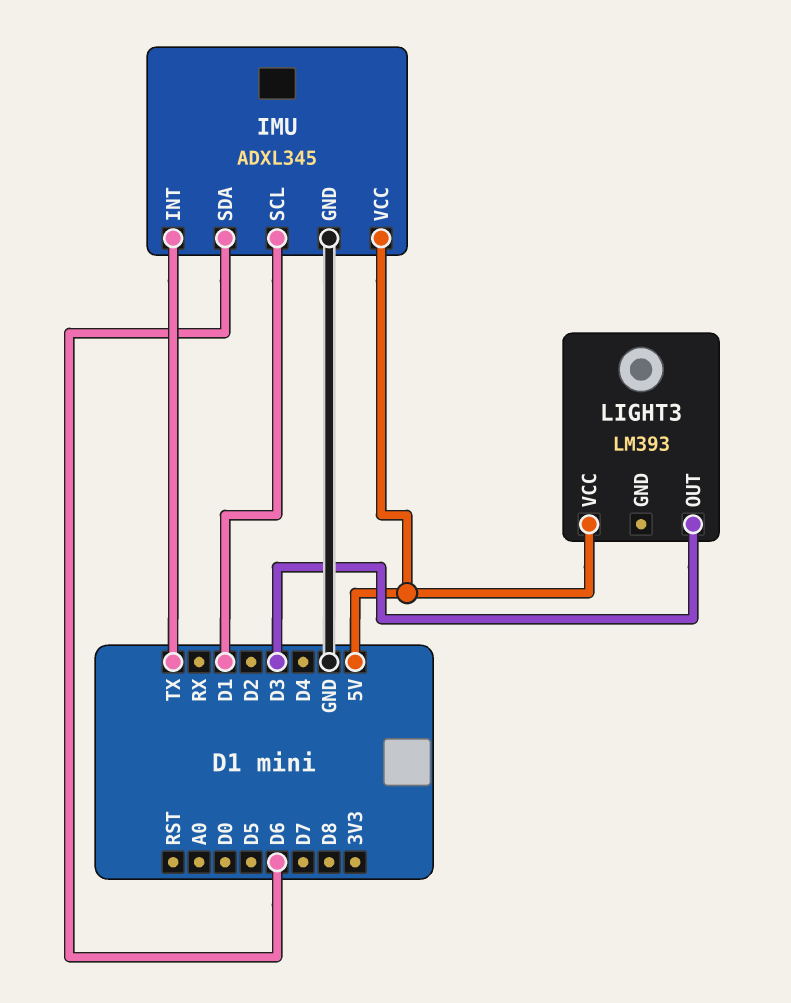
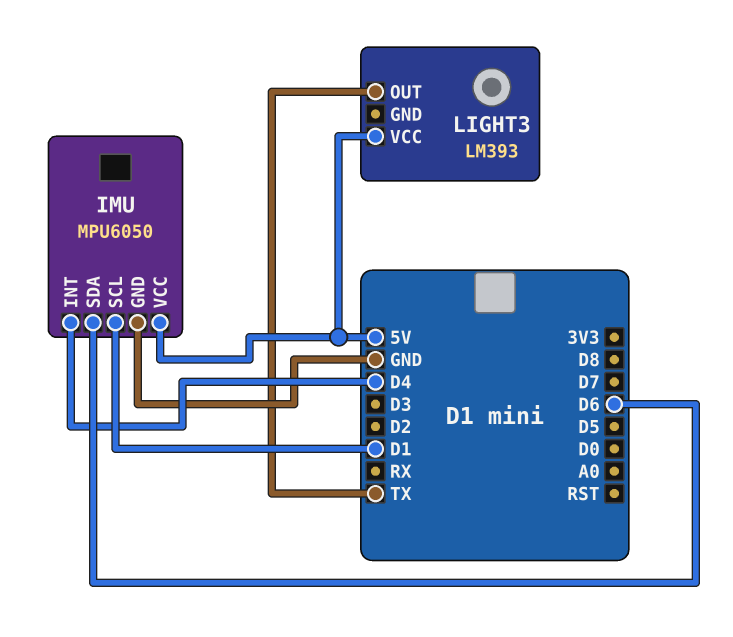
IMU: ADXL345 -> MPU6050
IMU pin INT: TX -> D4
LIGHT3 pin OUT: D3 -> TX

